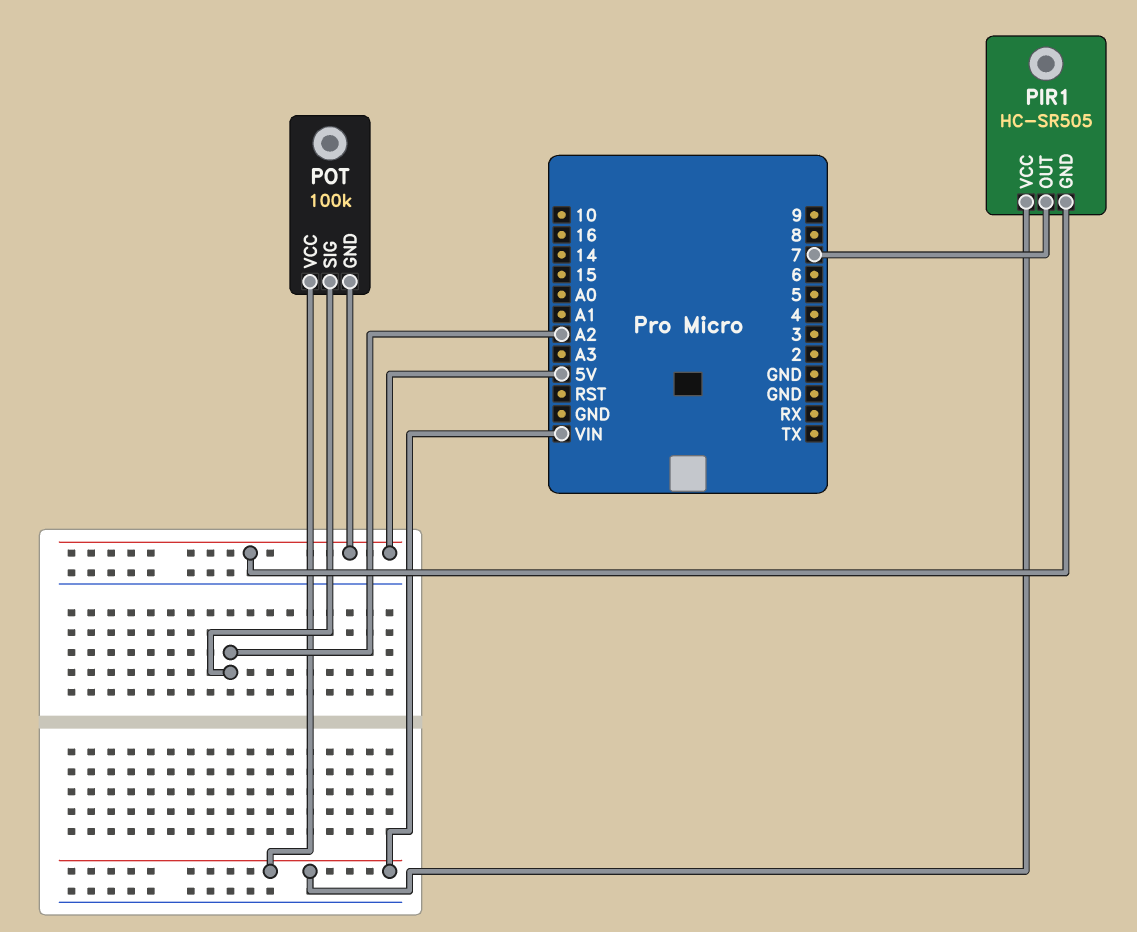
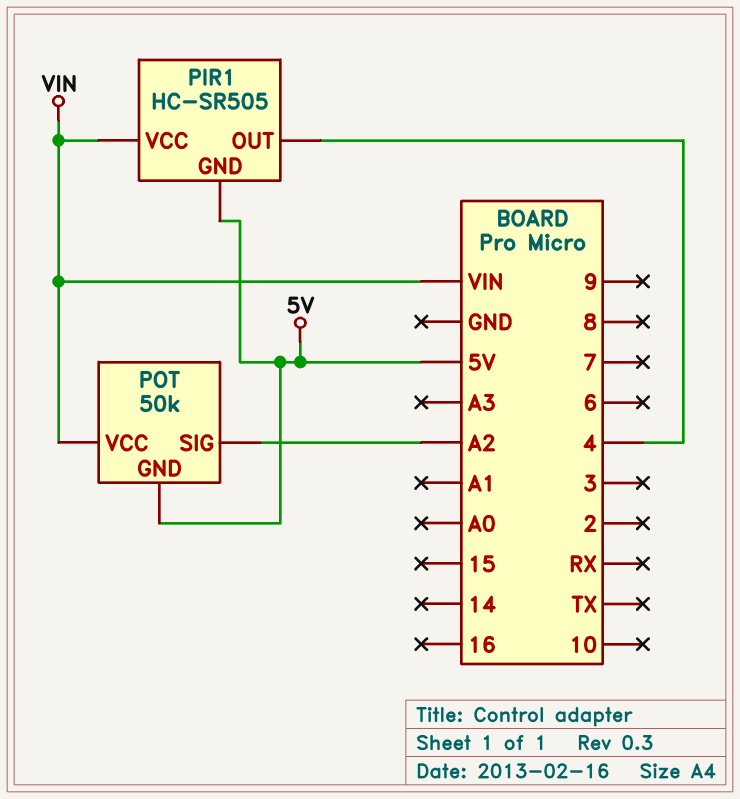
PIR1 pin OUT: 7 -> 4
POT: 100k -> 50k

